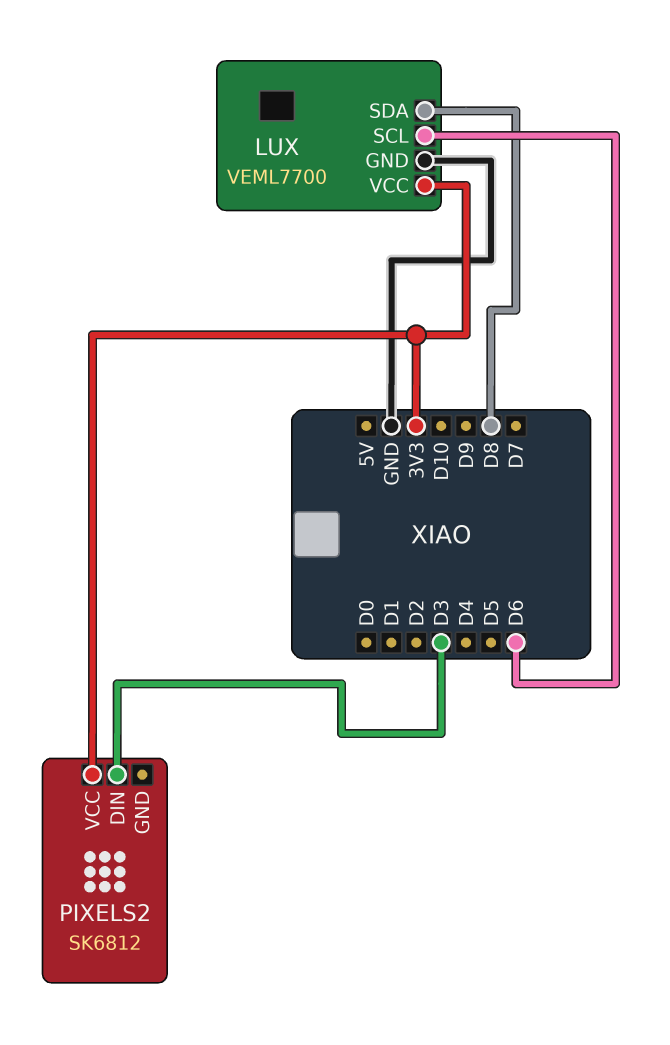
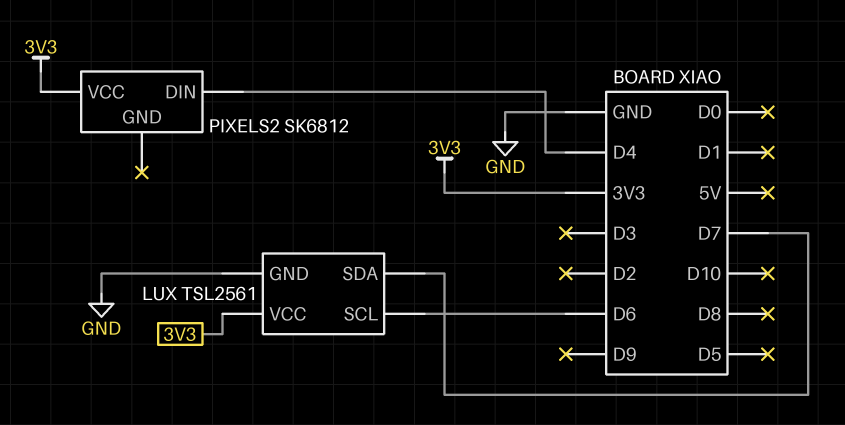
LUX: VEML7700 -> TSL2561
LUX pin SDA: D8 -> D7
PIXELS2 pin DIN: D3 -> D4

